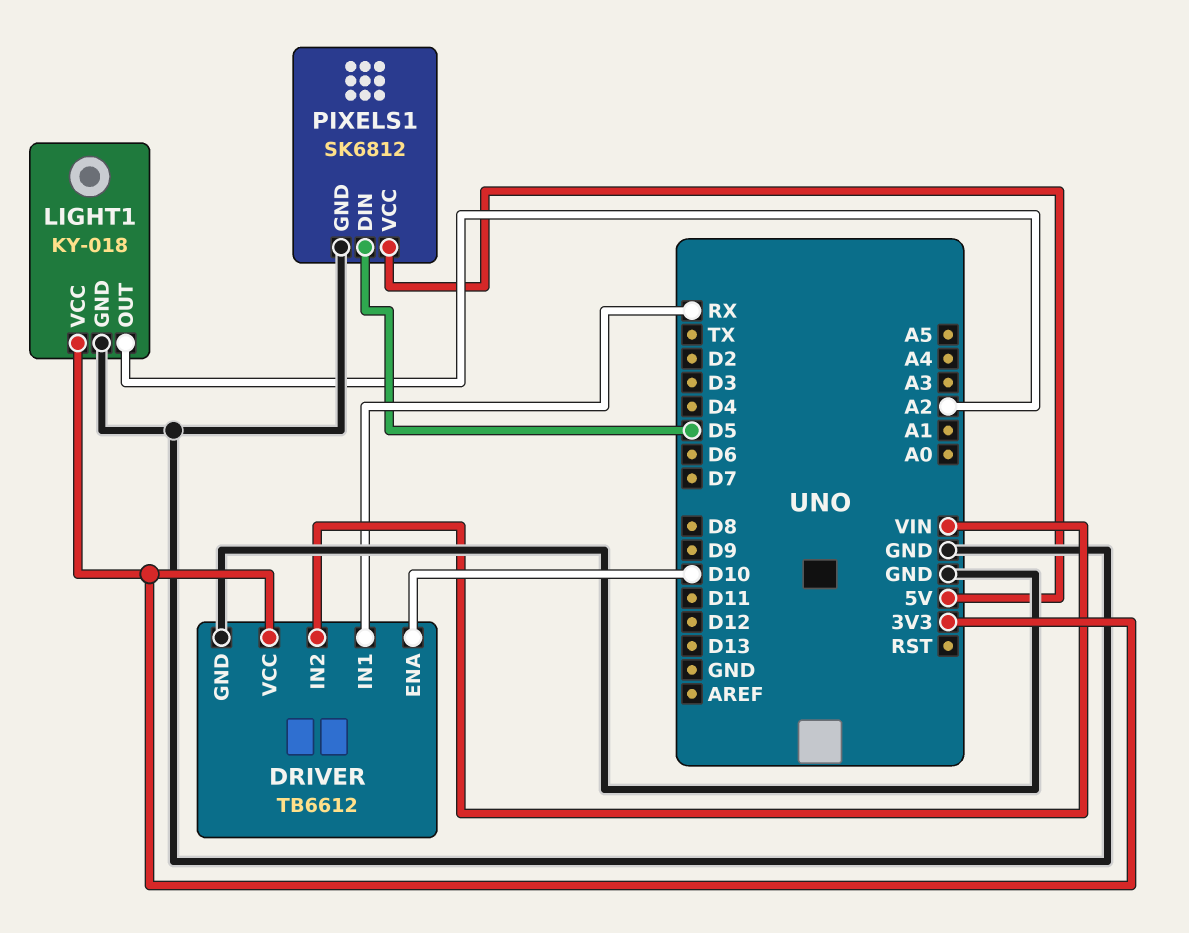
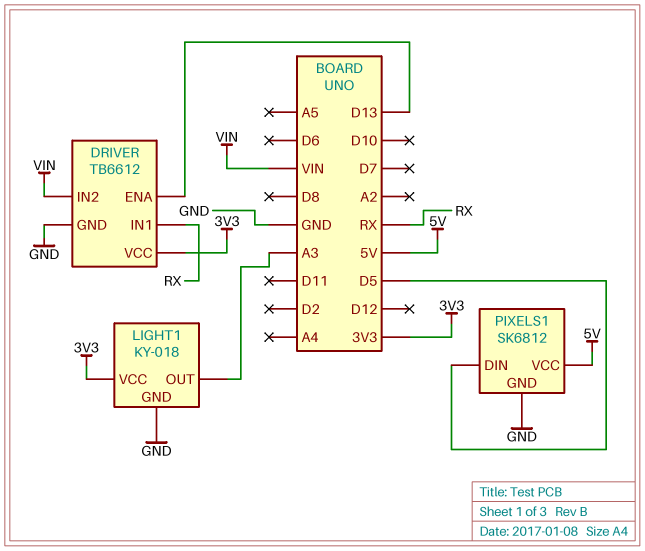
DRIVER pin ENA: D10 -> D13
LIGHT1 pin OUT: A2 -> A3

